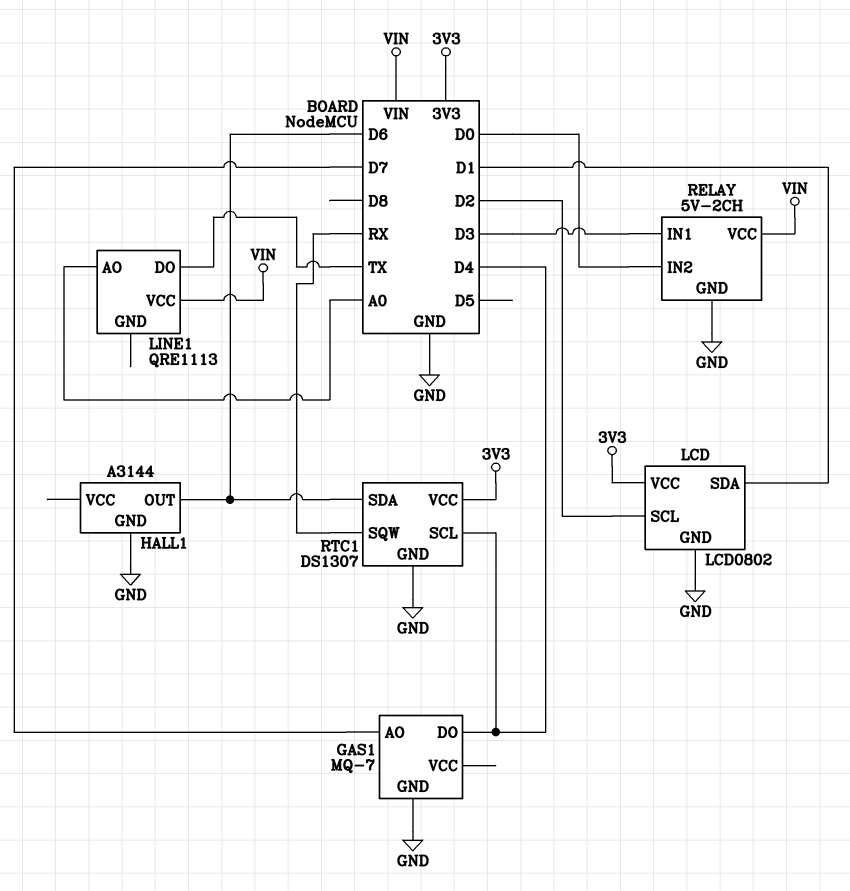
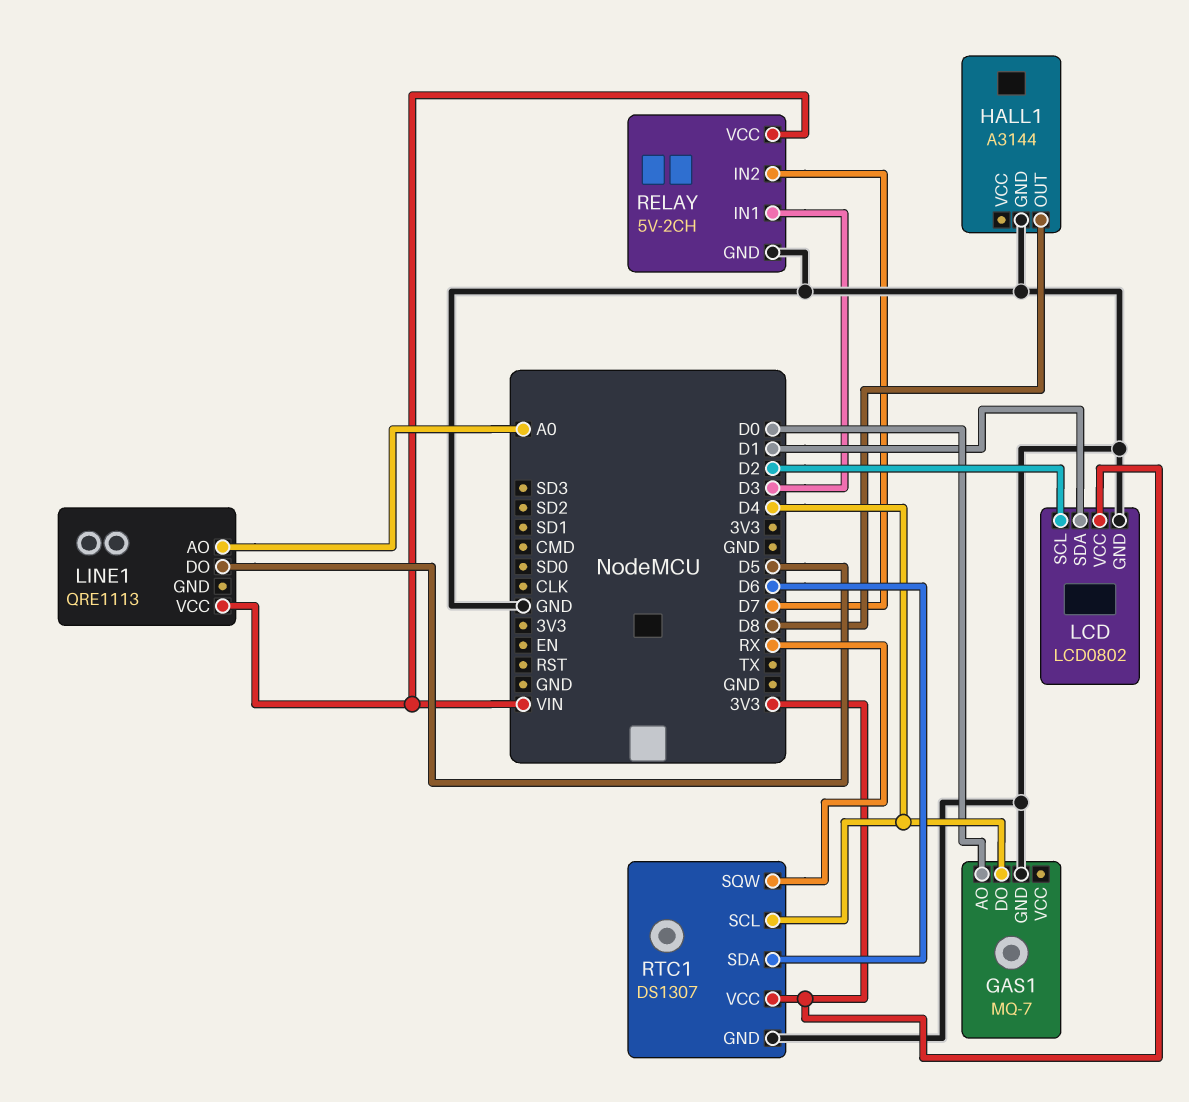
GAS1 pin AO: D7 -> D0
HALL1 pin OUT: D6 -> D8
LINE1 pin DO: TX -> D5
RELAY pin IN2: D0 -> D7

